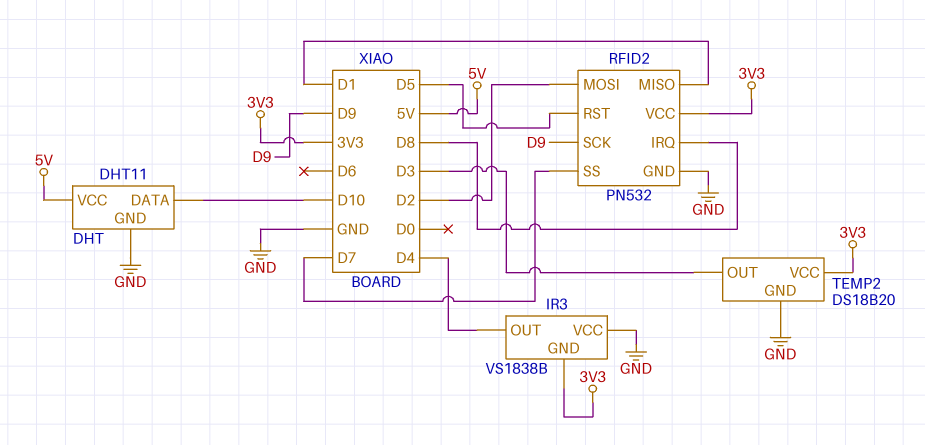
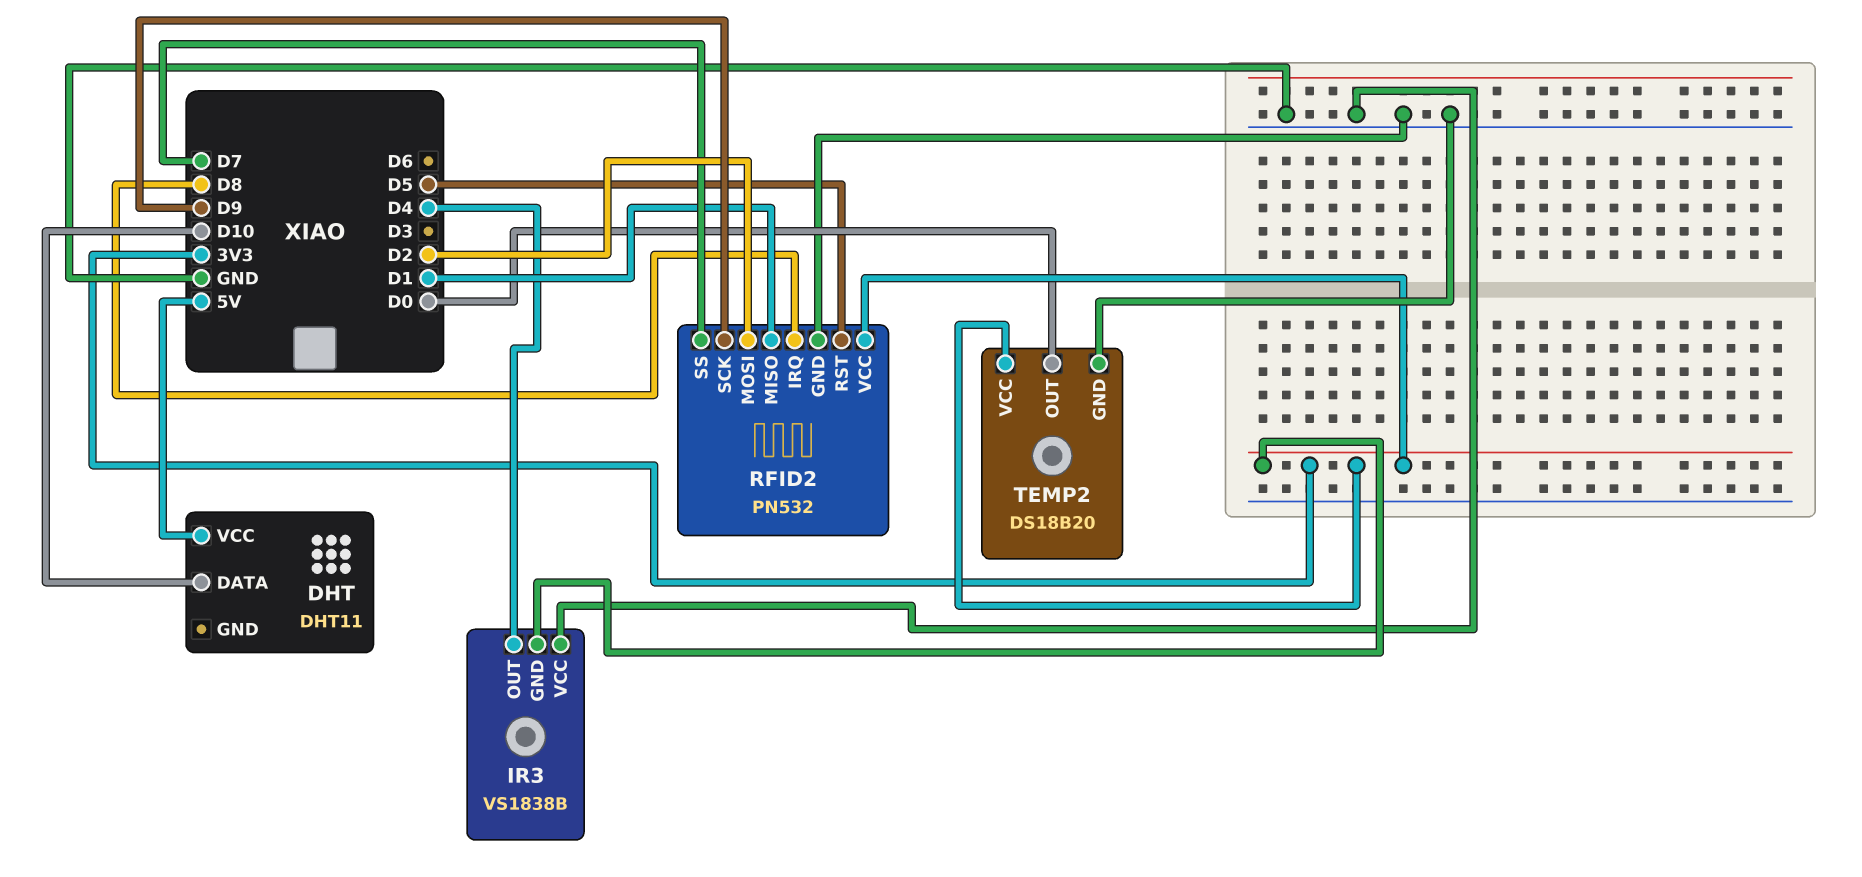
DHT pin GND: GND -> none
TEMP2 pin OUT: D3 -> D0

